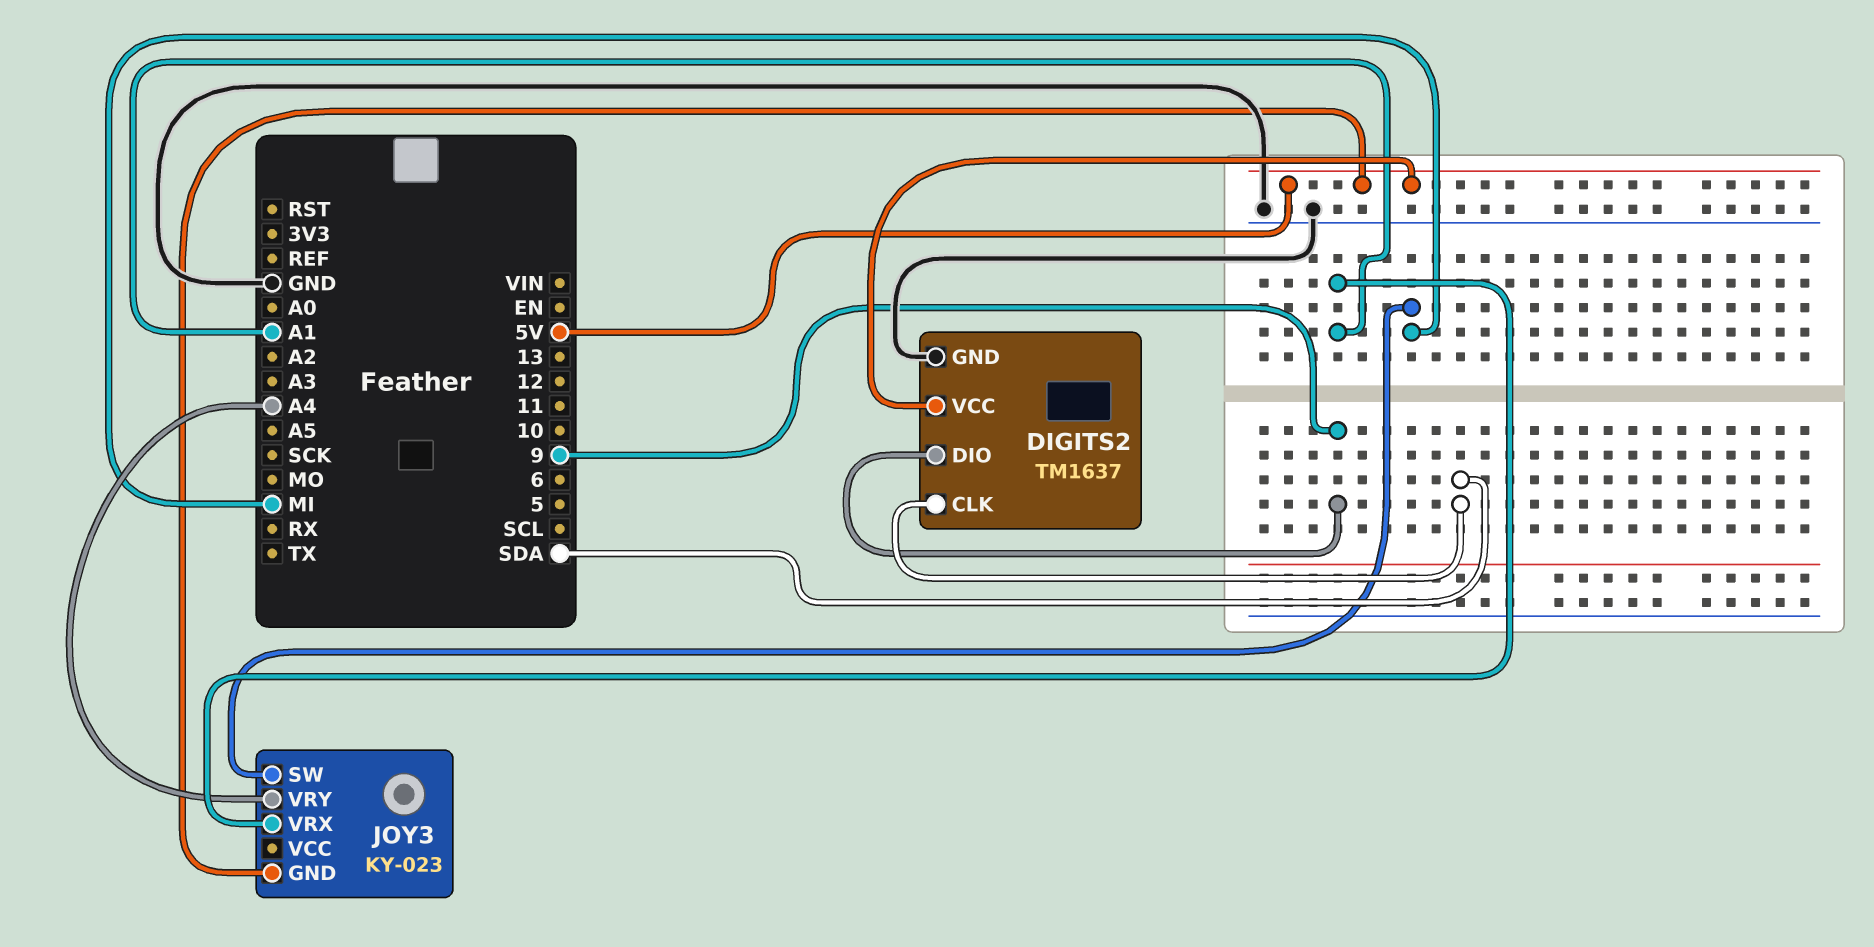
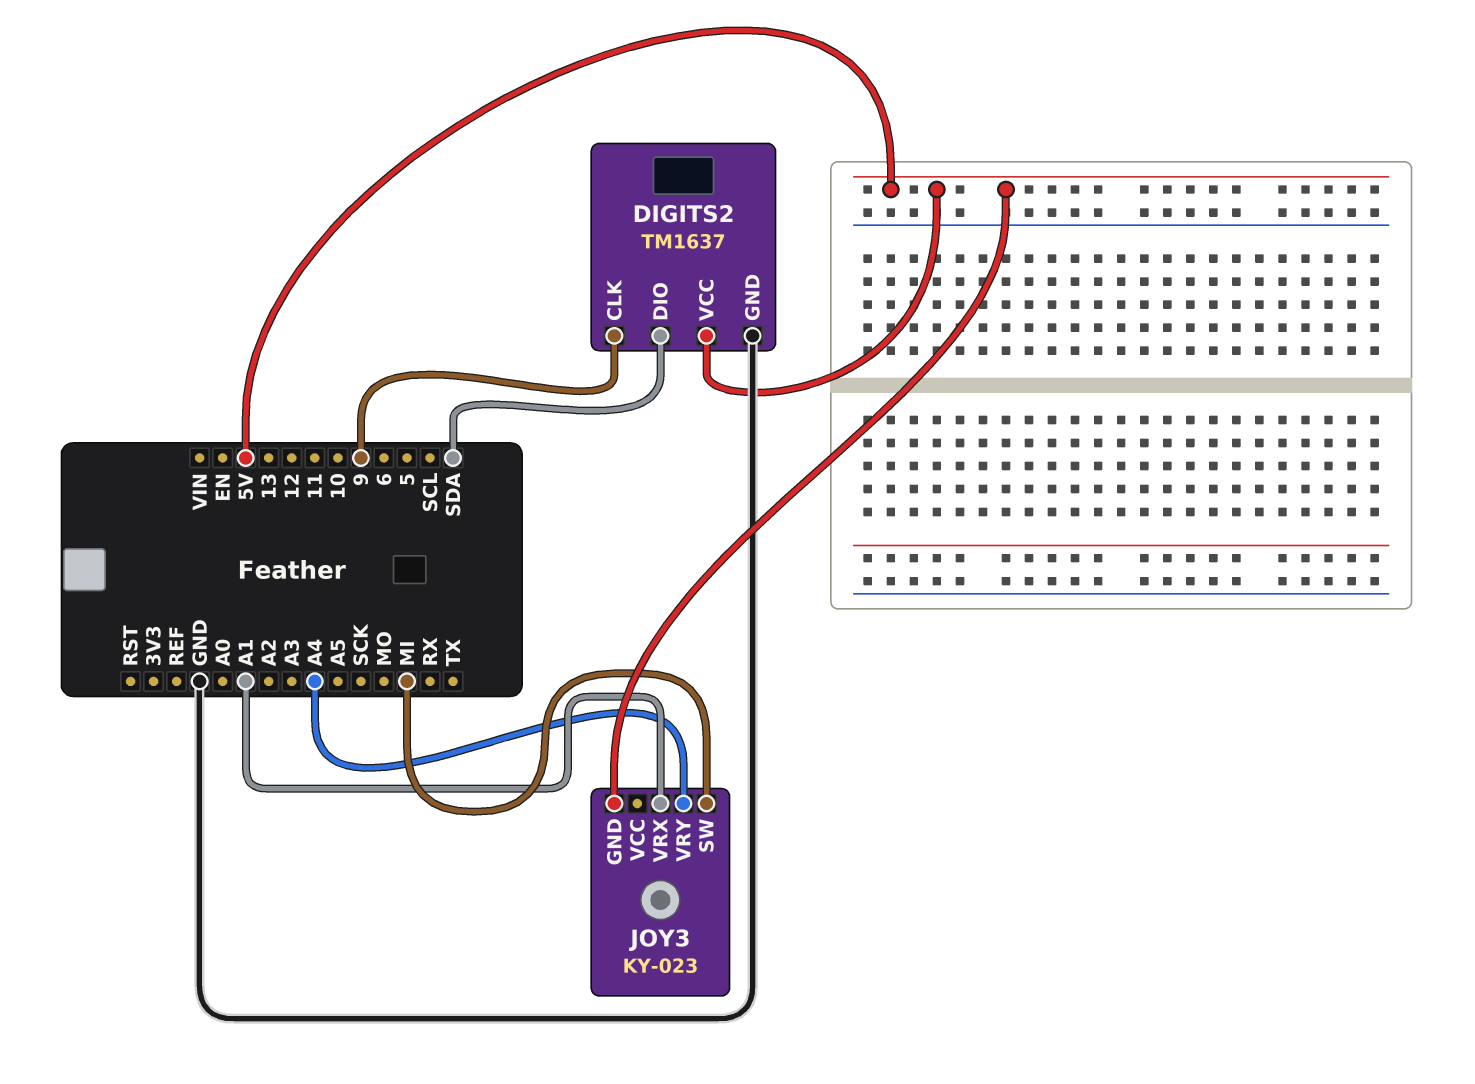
DIGITS2 pin CLK: SDA -> 9
DIGITS2 pin DIO: 9 -> SDA

